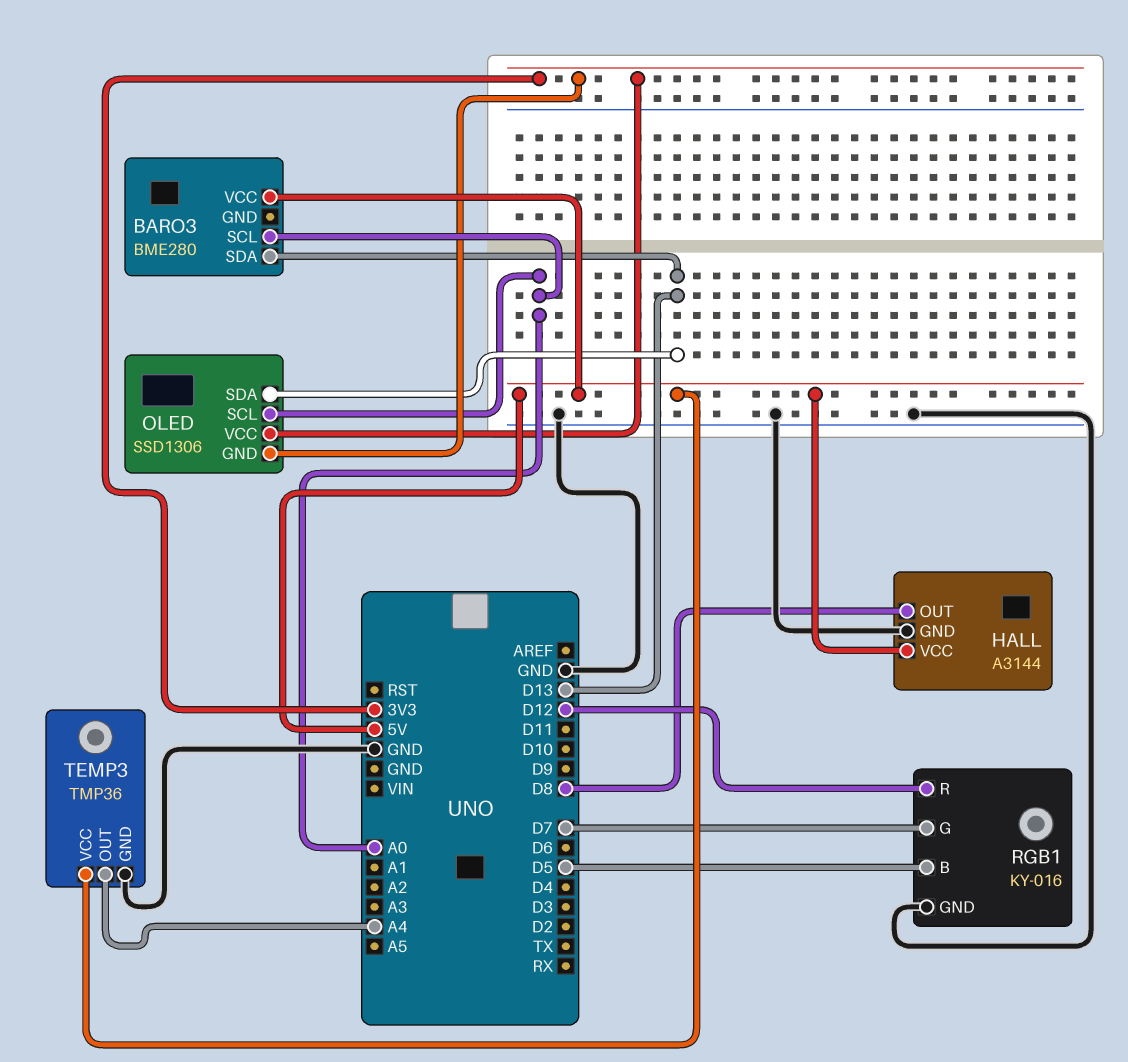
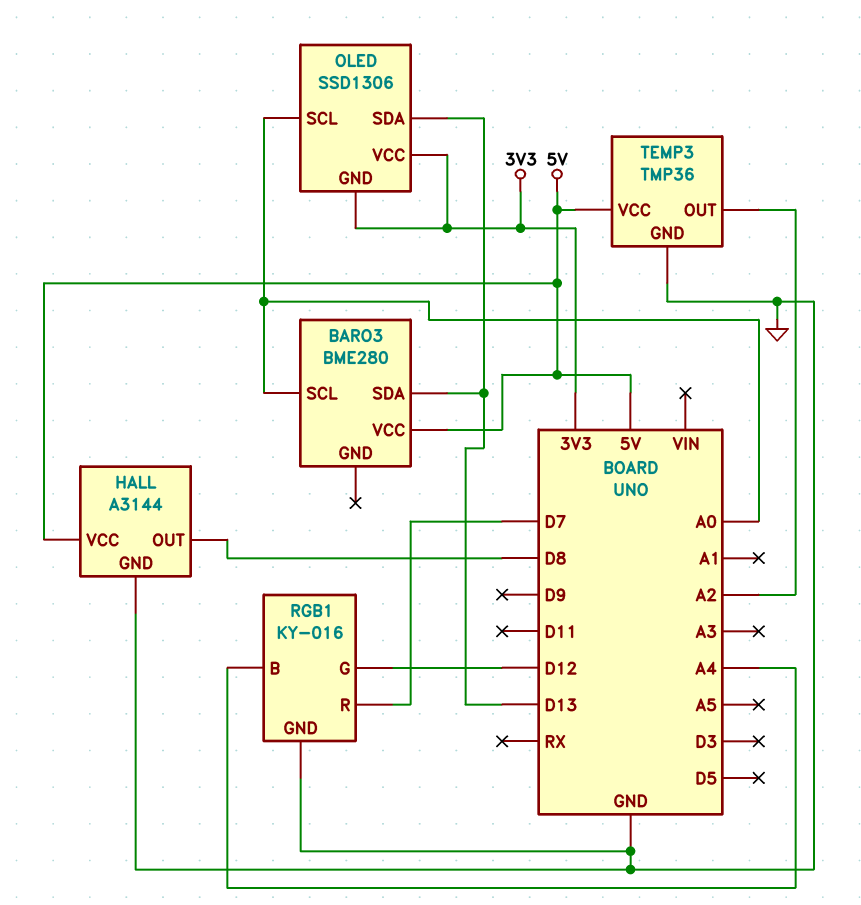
RGB1 pin B: D5 -> A4
RGB1 pin G: D7 -> D12
RGB1 pin R: D12 -> D7
TEMP3 pin OUT: A4 -> A2

